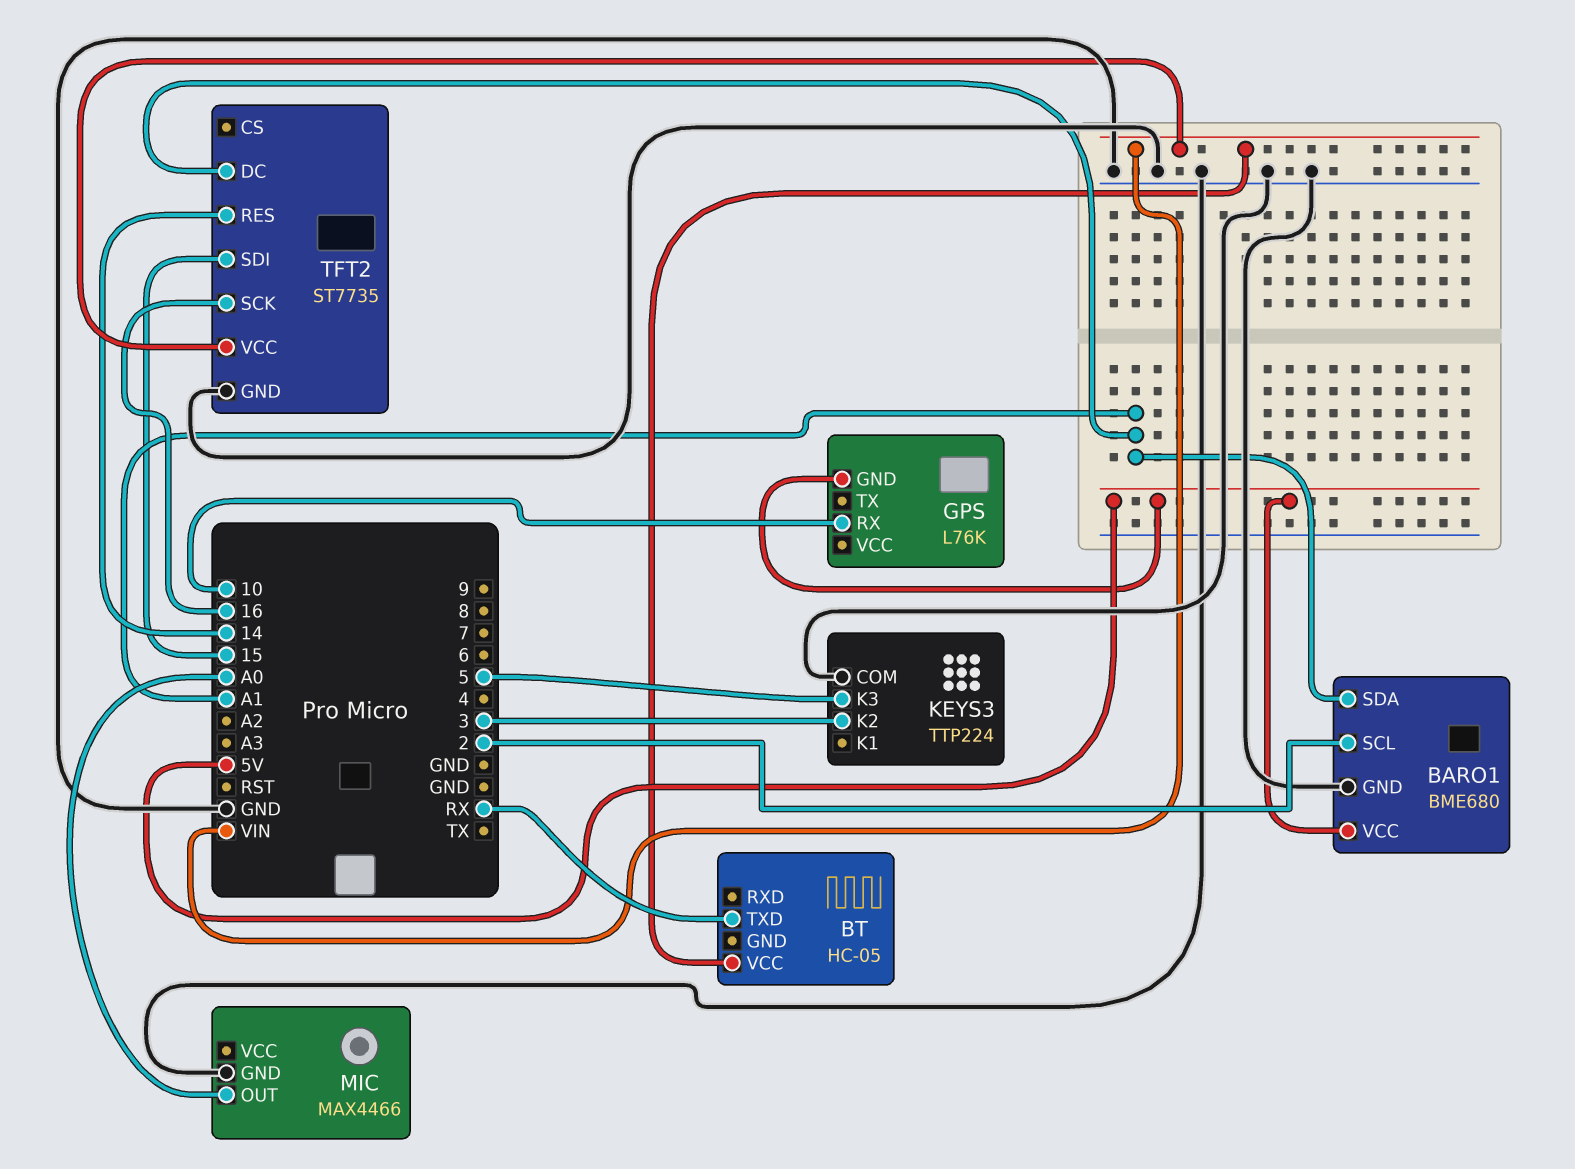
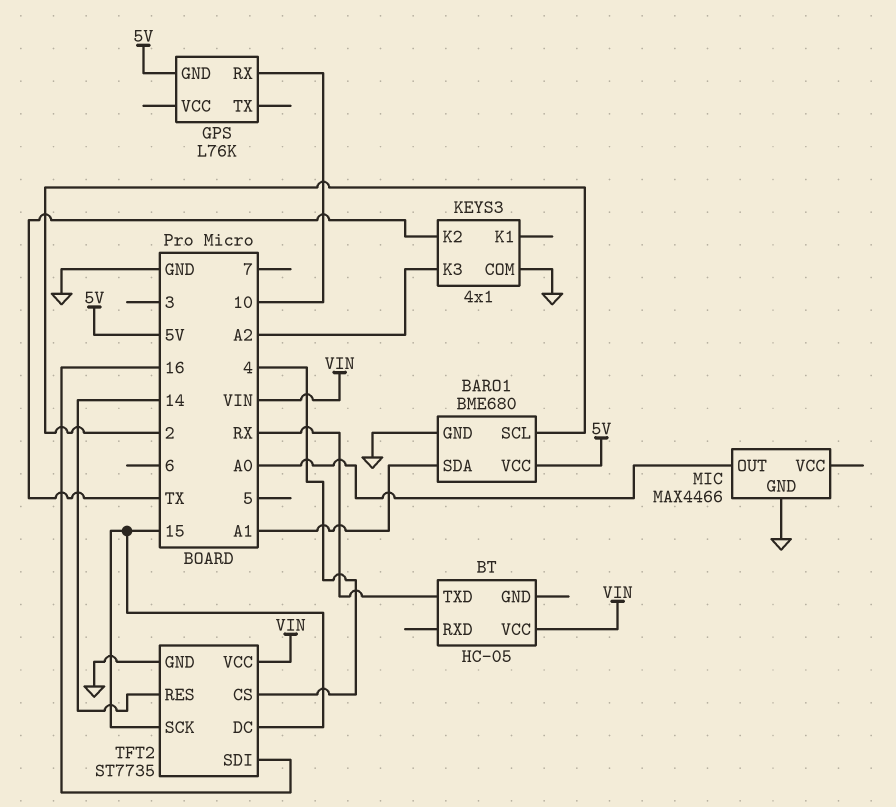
KEYS3: TTP224 -> 4x1
KEYS3 pin K2: 3 -> TX
KEYS3 pin K3: 5 -> A2
TFT2 pin CS: none -> 4
TFT2 pin DC: A1 -> 15
TFT2 pin SCK: 16 -> 15
TFT2 pin SDI: 15 -> 16

